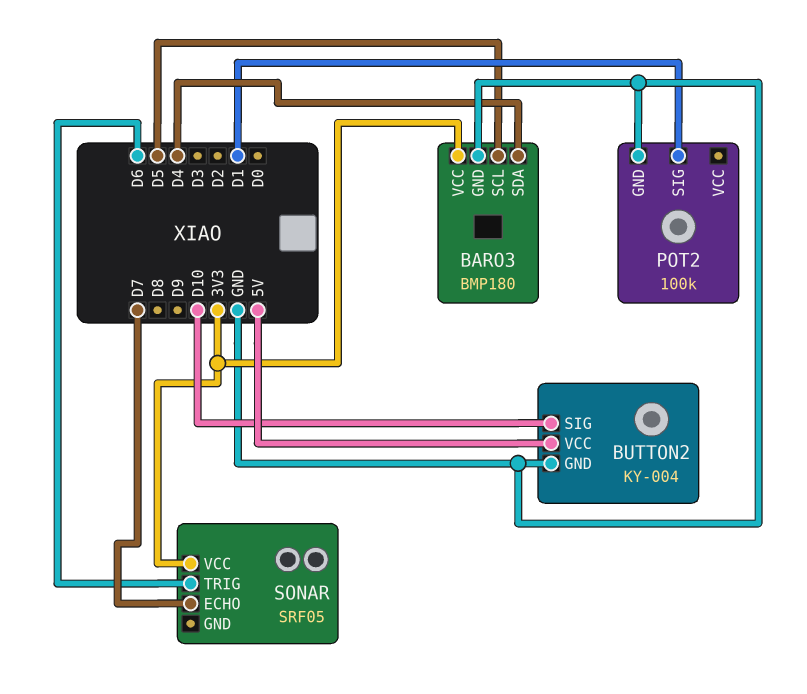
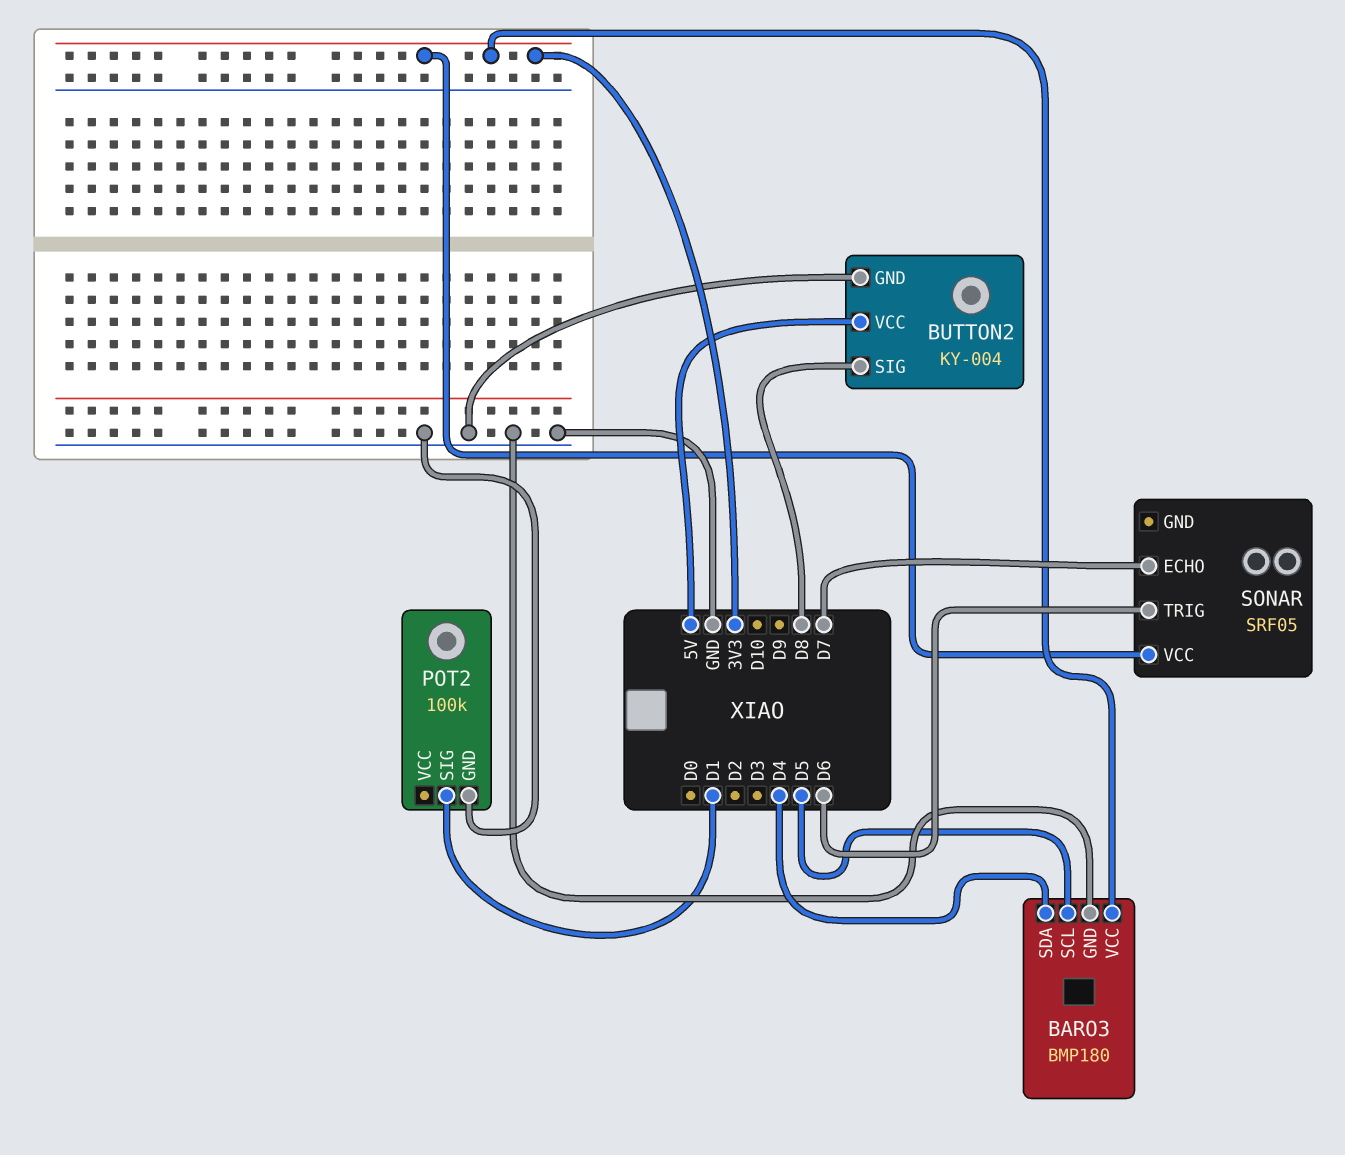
BUTTON2 pin SIG: D10 -> D8

